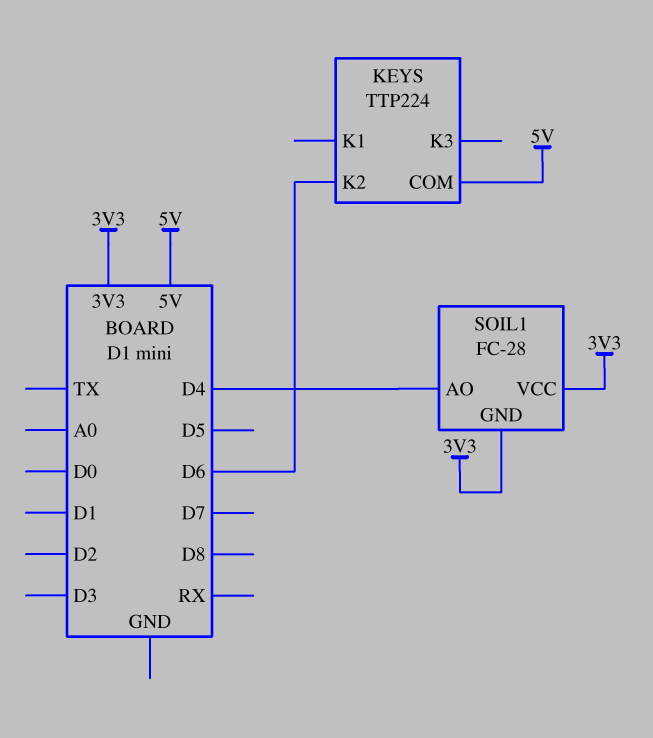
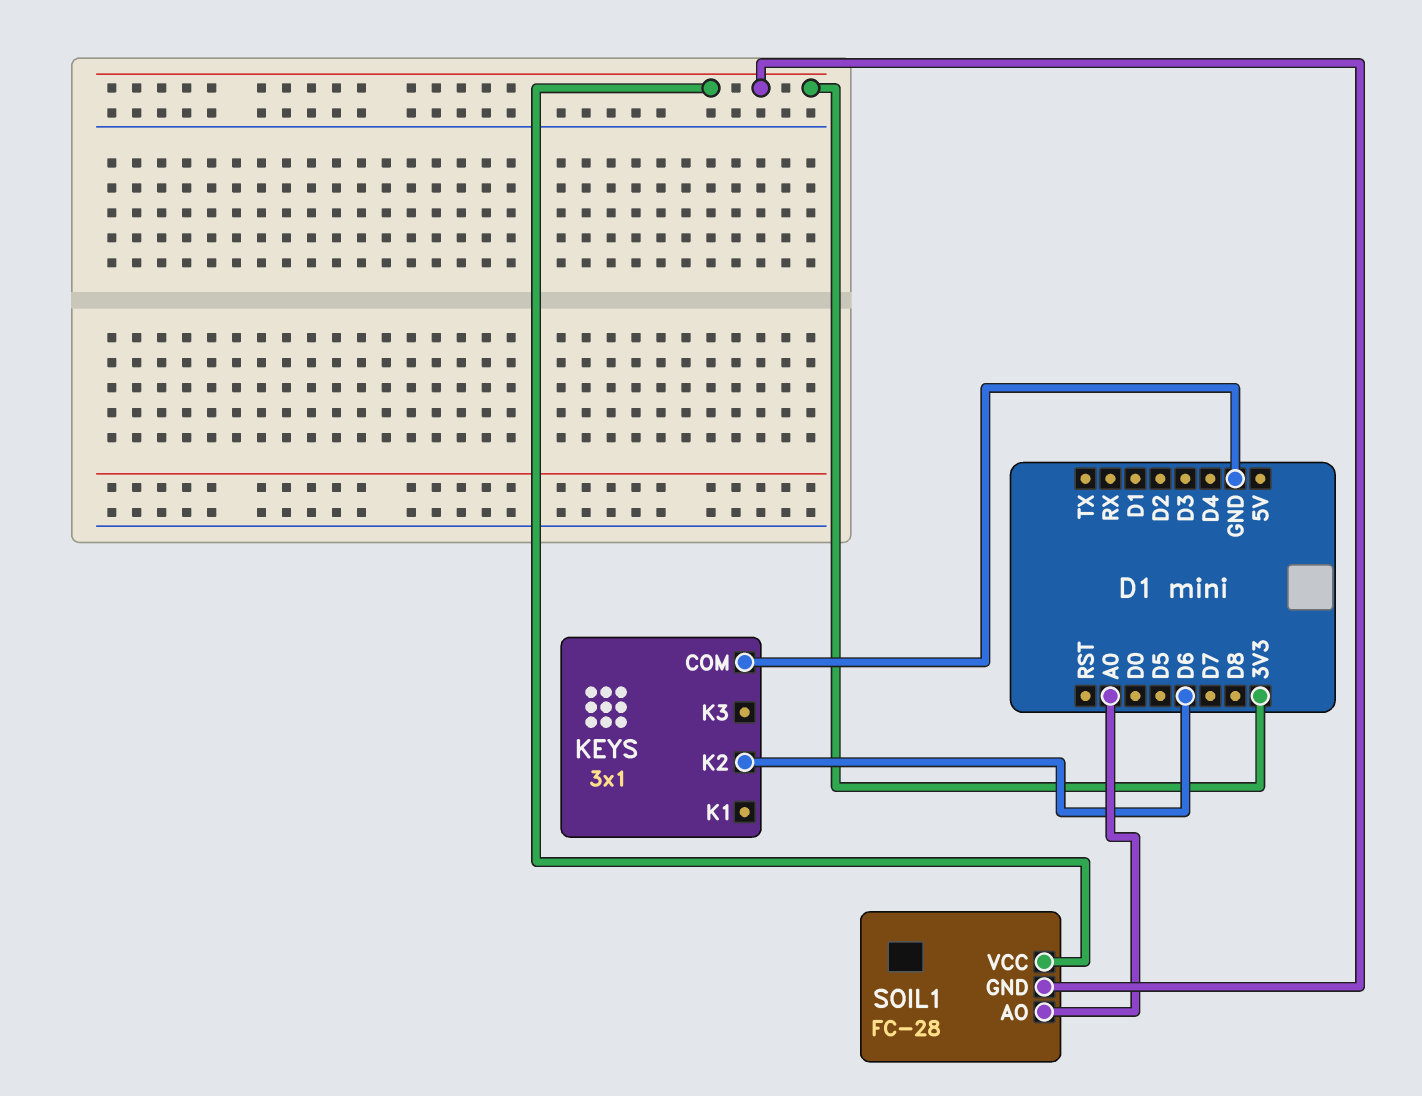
KEYS: TTP224 -> 3x1
KEYS pin COM: 5V -> GND
SOIL1 pin AO: D4 -> A0

